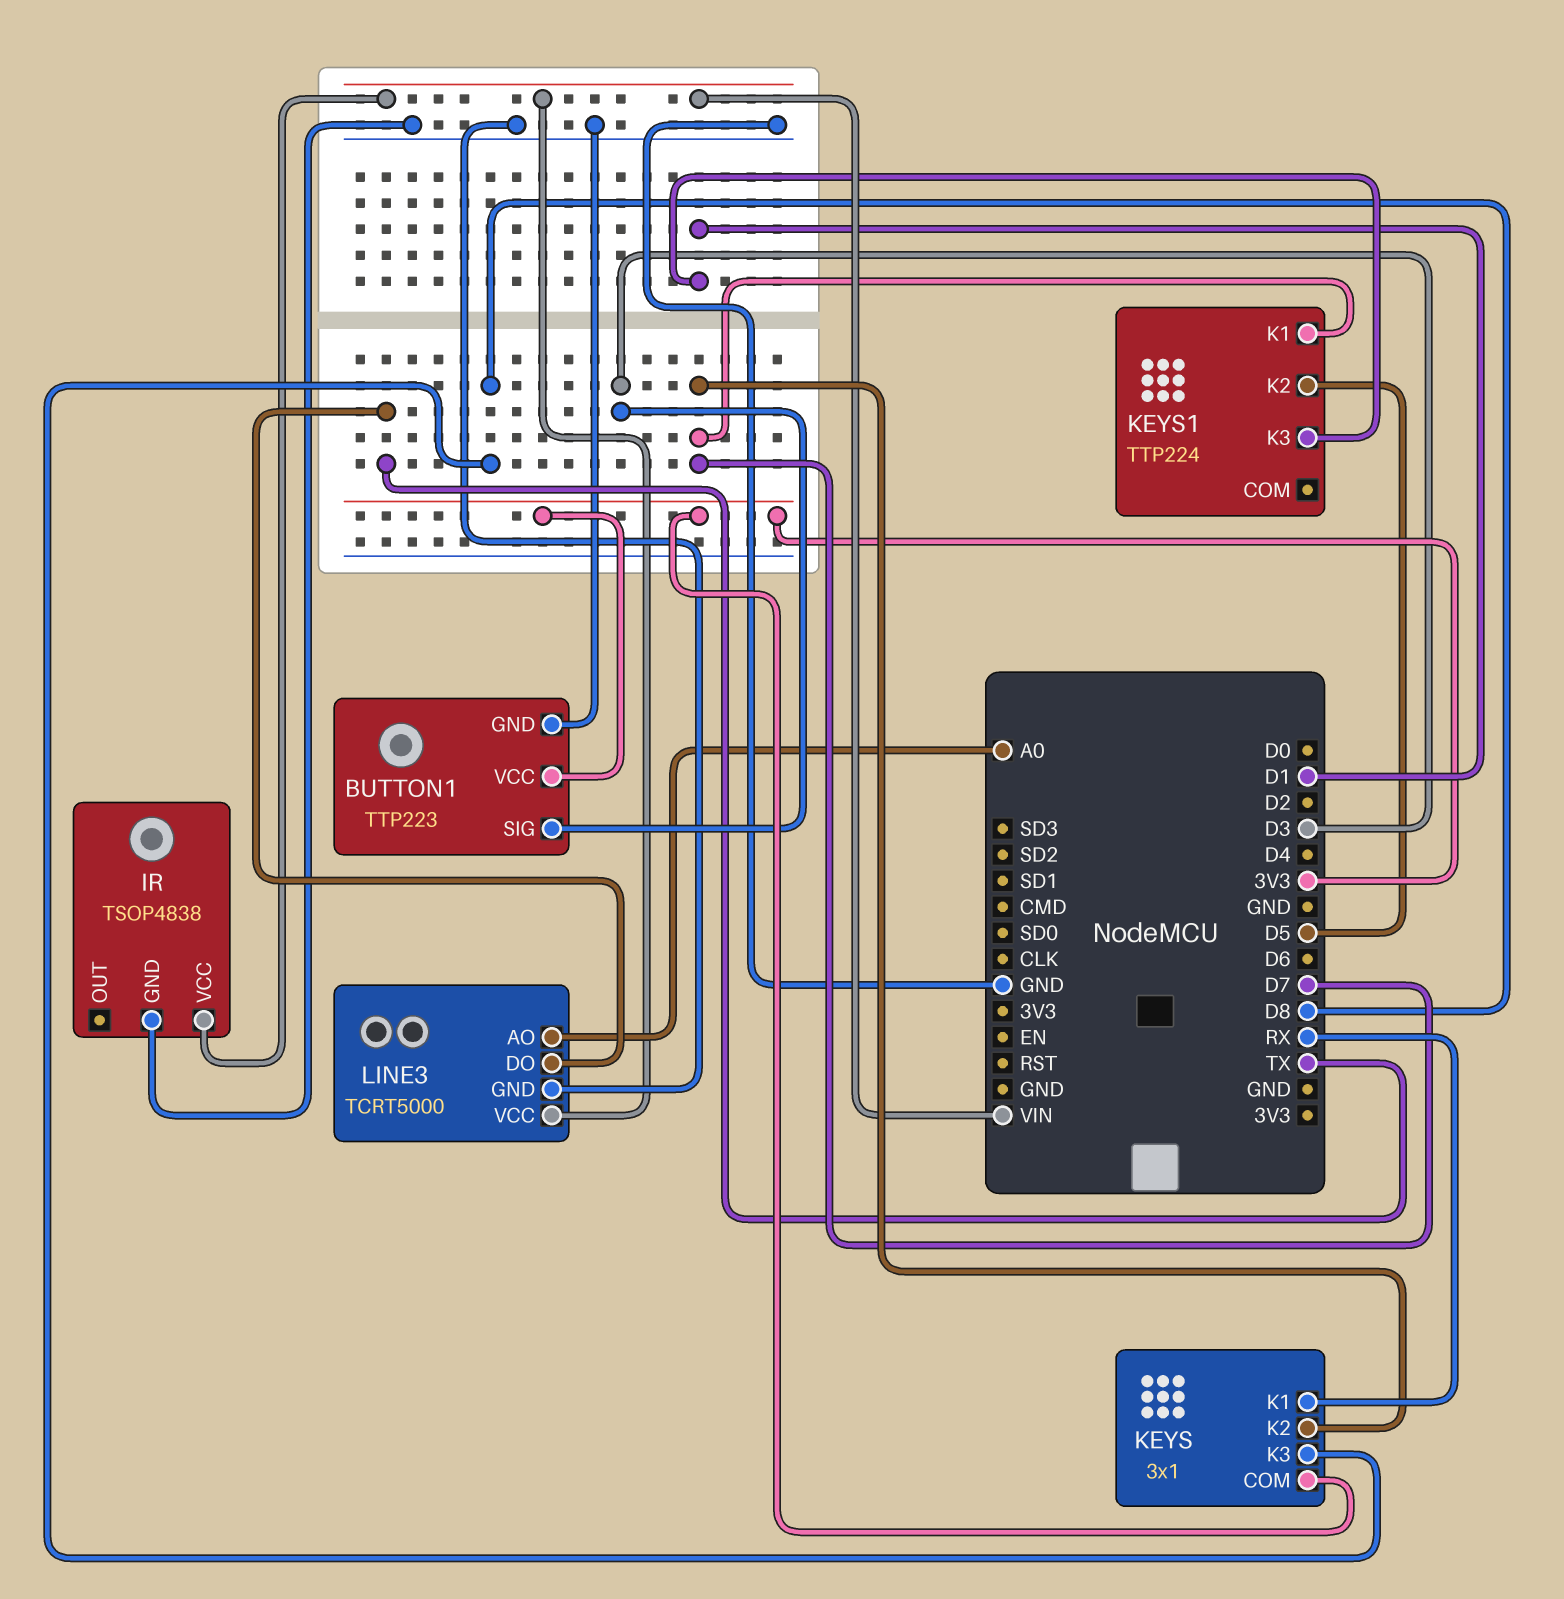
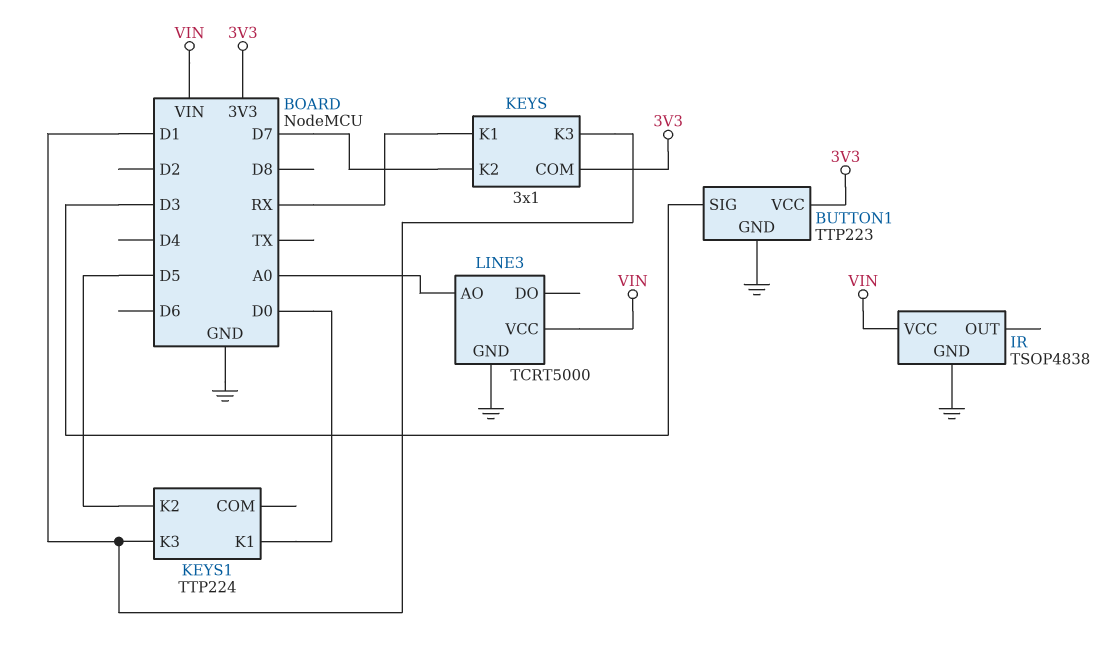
KEYS pin K3: D8 -> D1
KEYS1 pin K1: D7 -> D0
LINE3 pin DO: TX -> none

